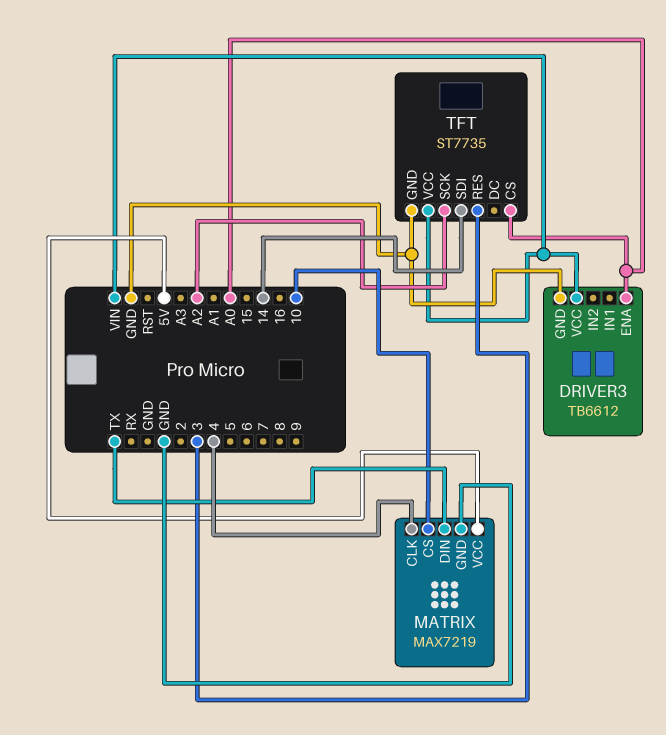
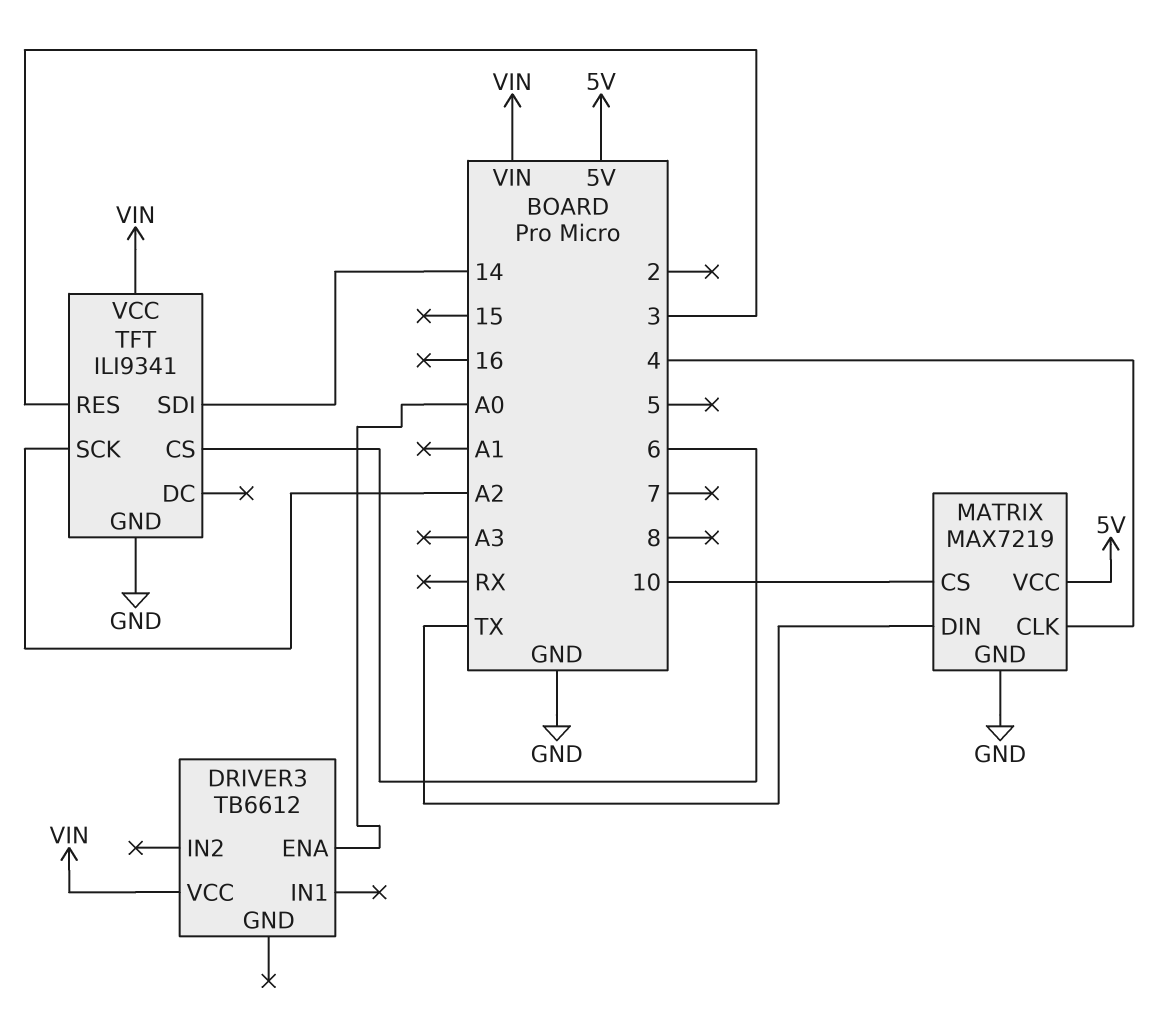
DRIVER3 pin GND: GND -> none
TFT: ST7735 -> ILI9341
TFT pin CS: A0 -> 6

